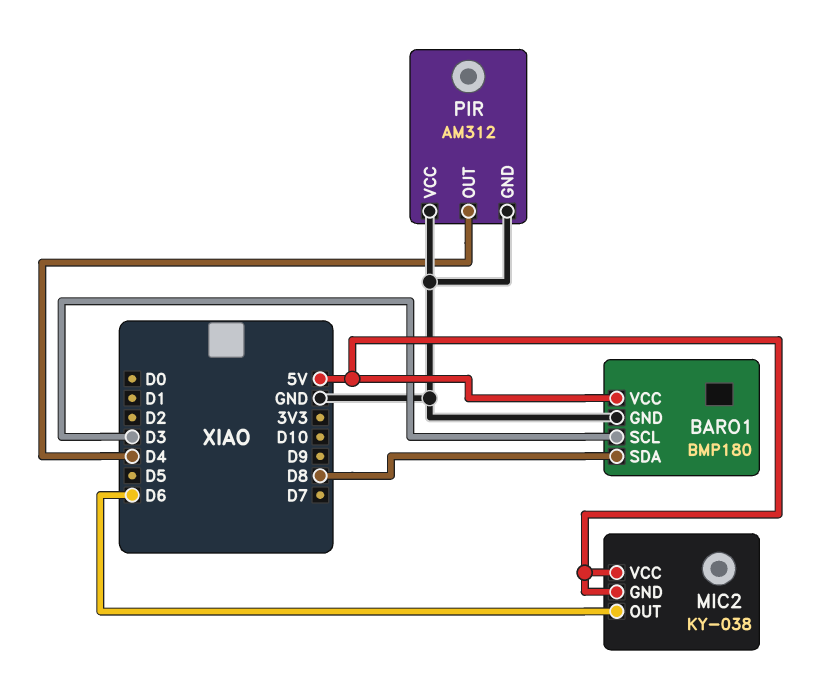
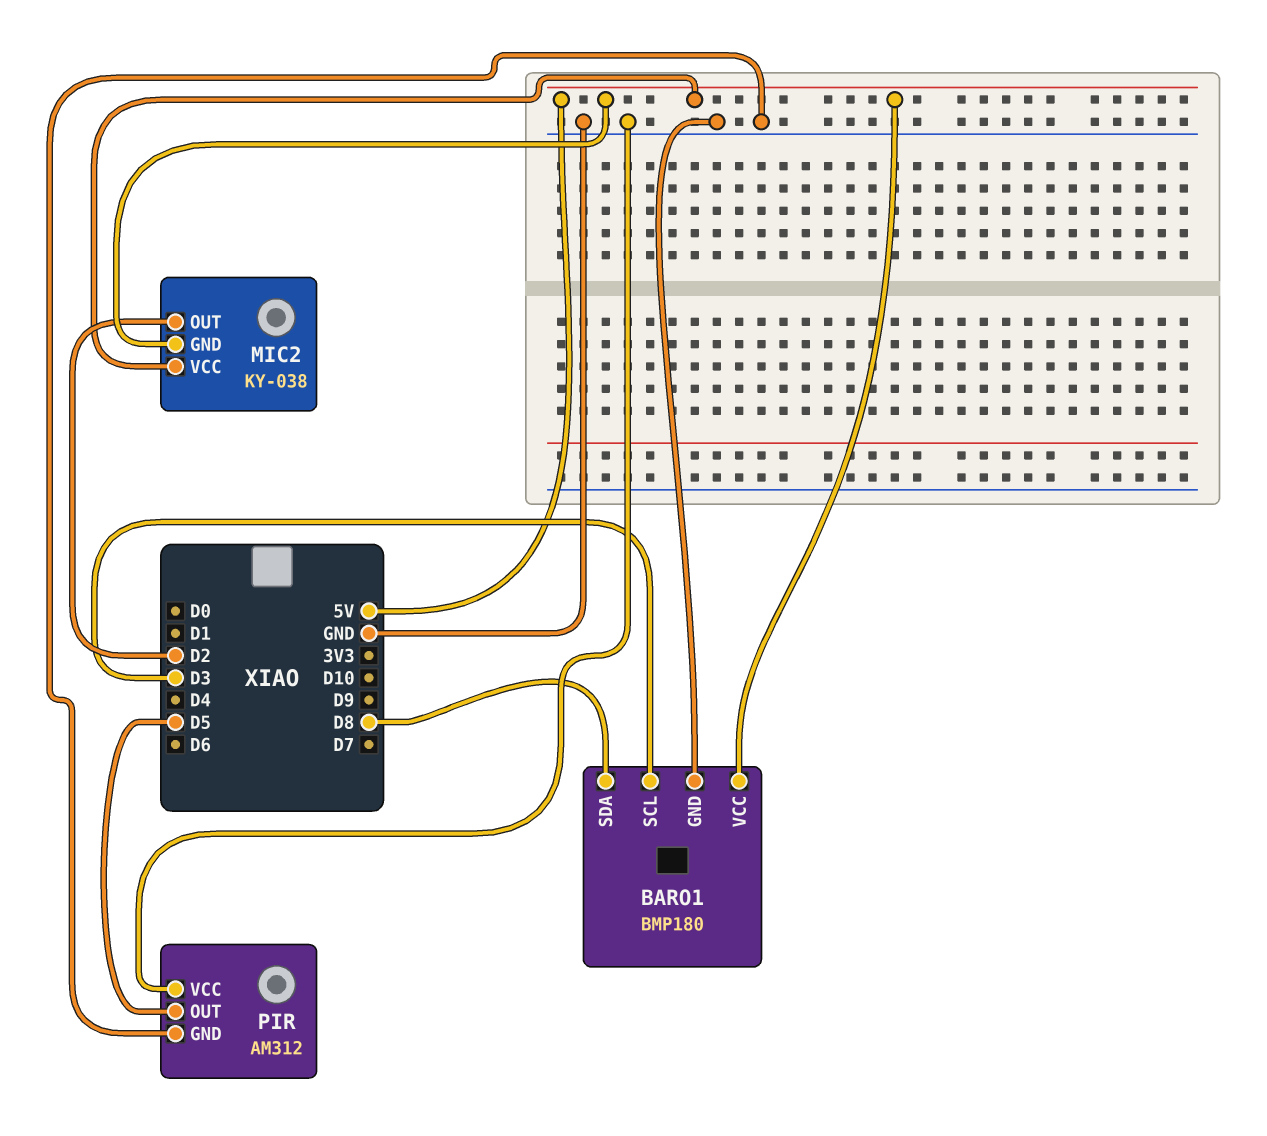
MIC2 pin OUT: D6 -> D2
PIR pin OUT: D4 -> D5

